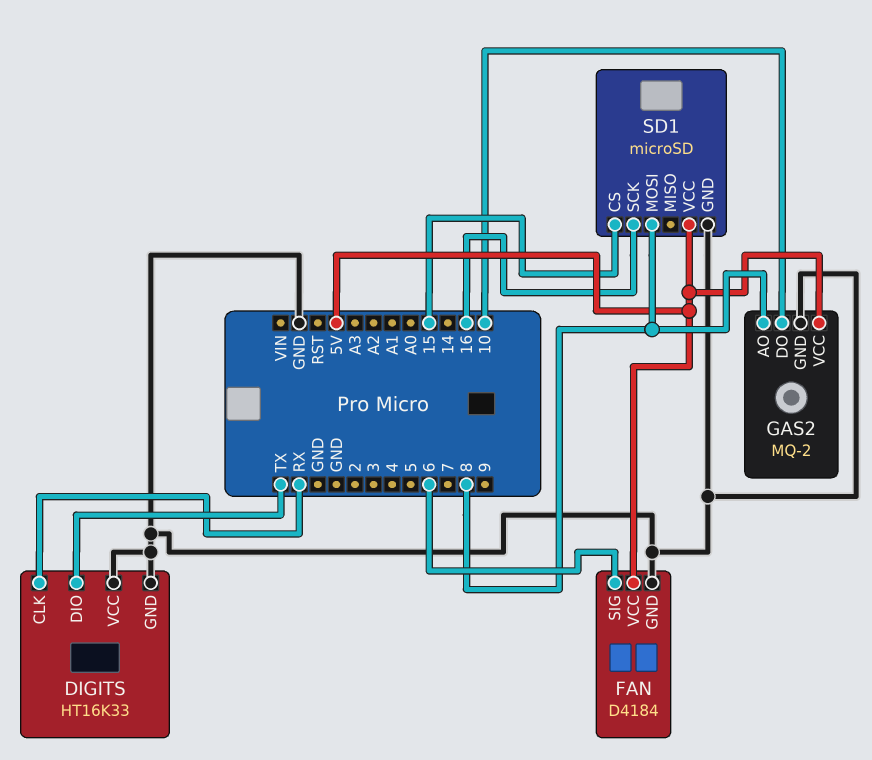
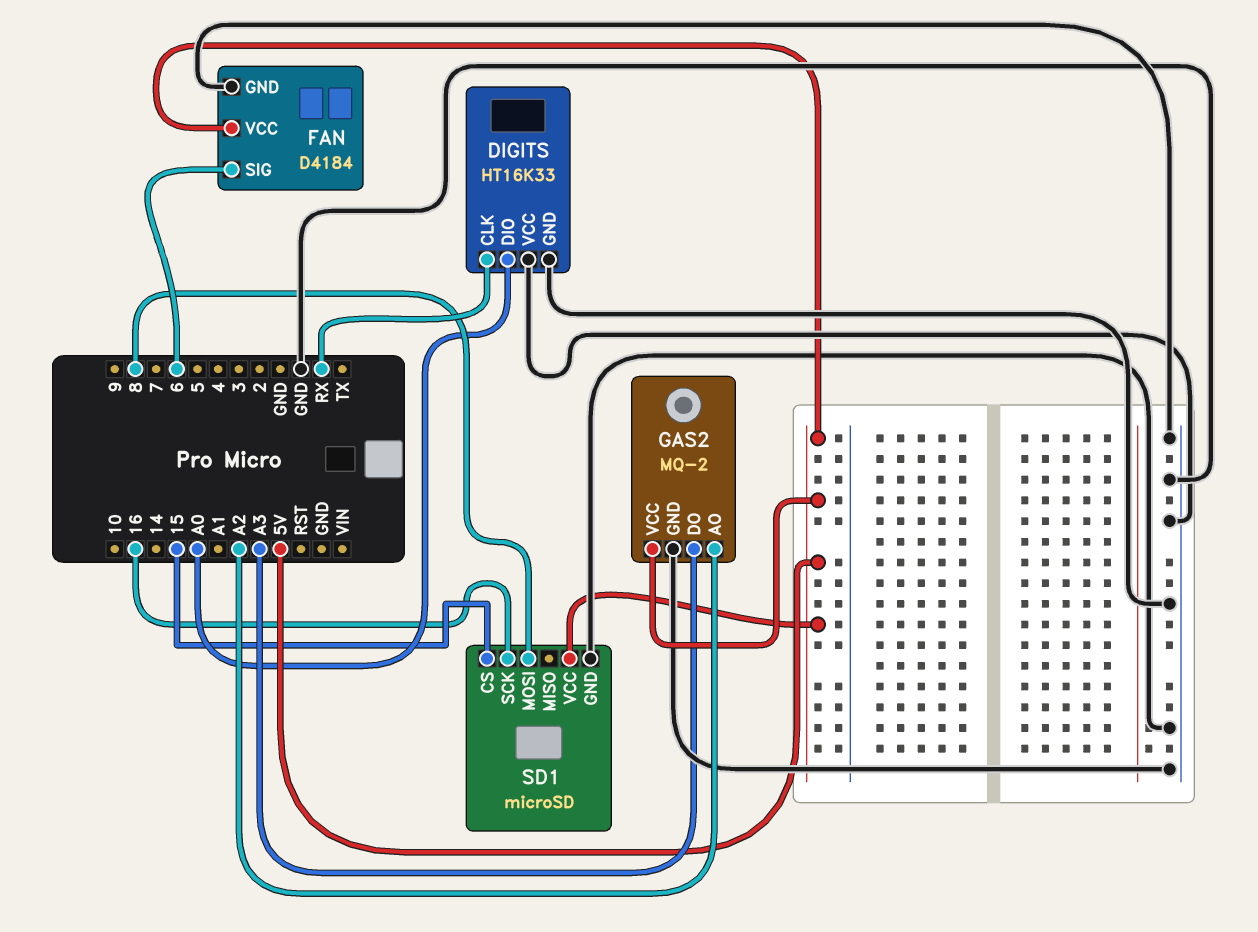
DIGITS pin DIO: TX -> A0
GAS2 pin AO: 8 -> A2
GAS2 pin DO: 10 -> A3

